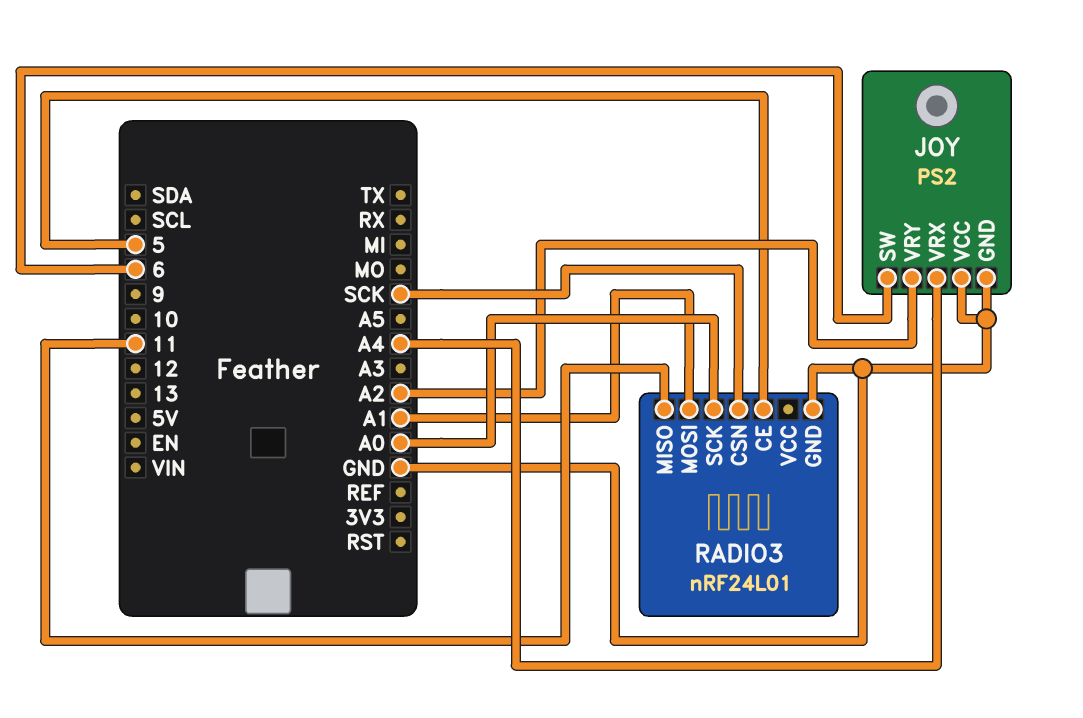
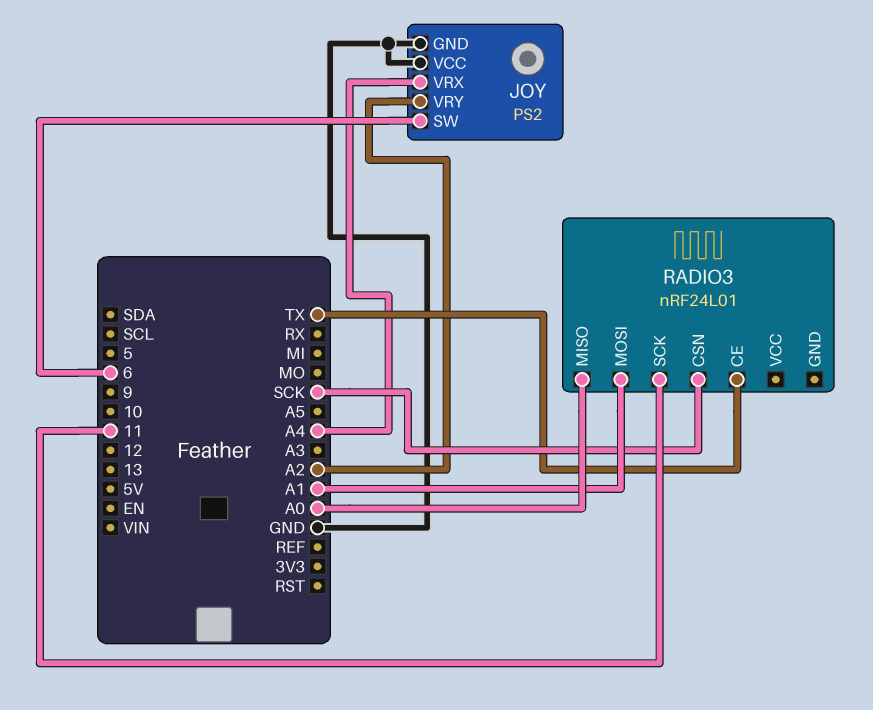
RADIO3 pin CE: 5 -> TX
RADIO3 pin GND: GND -> none
RADIO3 pin MISO: 11 -> A0
RADIO3 pin SCK: A0 -> 11

